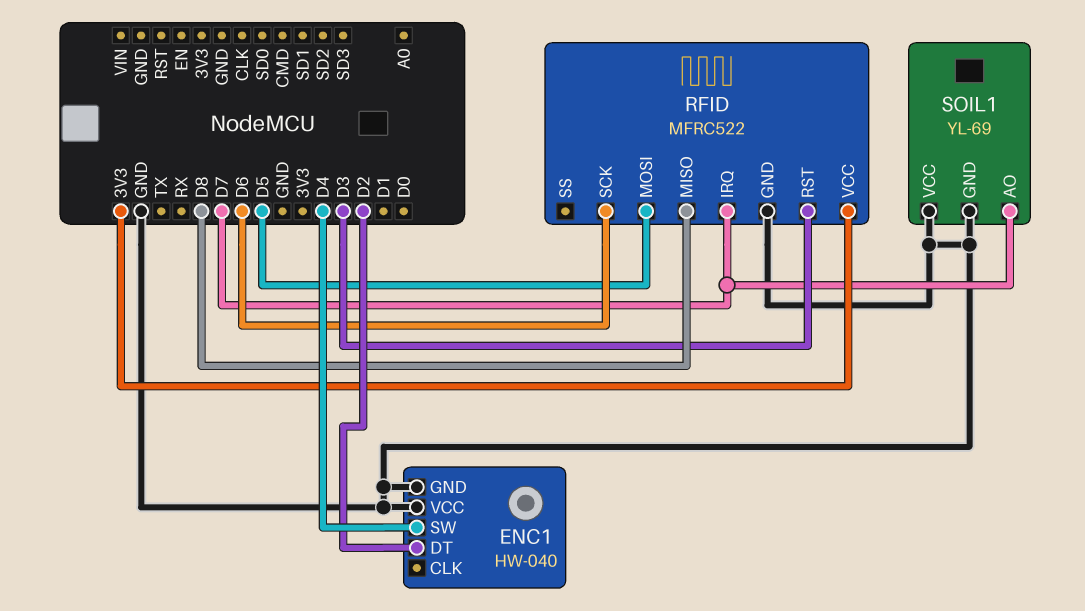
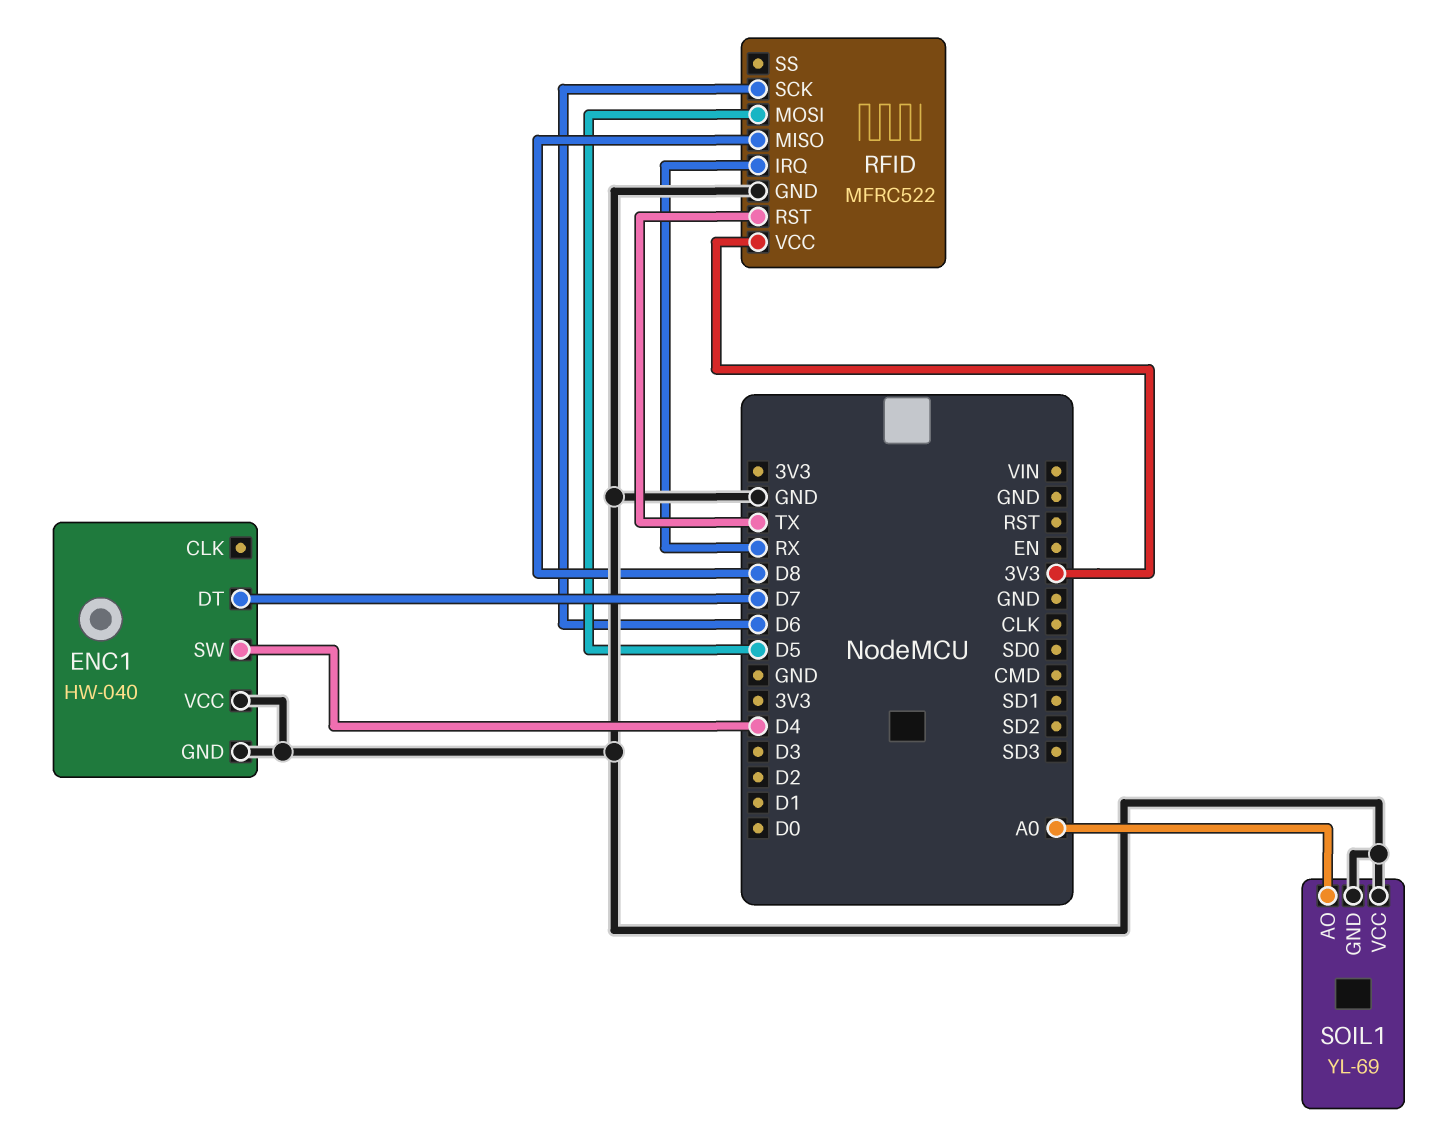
ENC1 pin DT: D2 -> D7
RFID pin IRQ: D7 -> RX
RFID pin RST: D3 -> TX
SOIL1 pin AO: D7 -> A0

